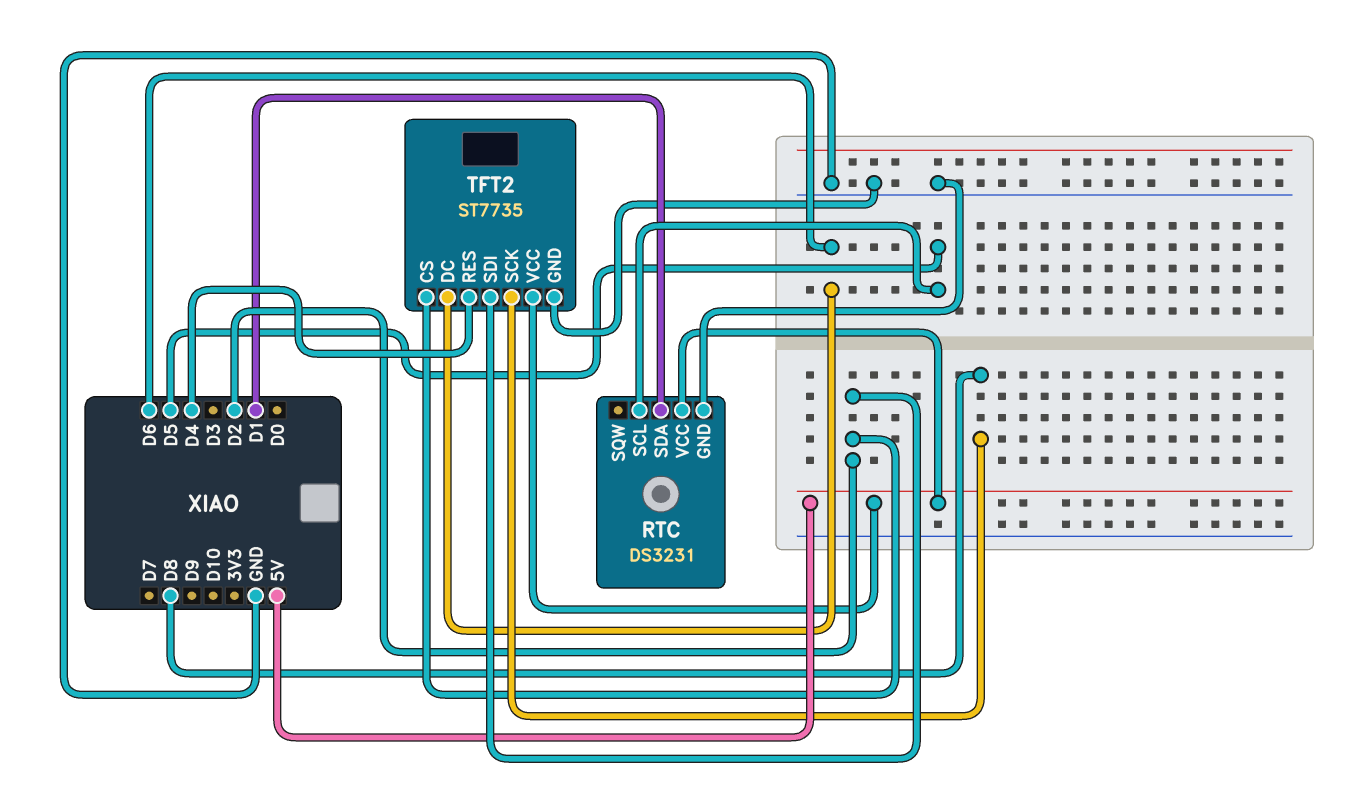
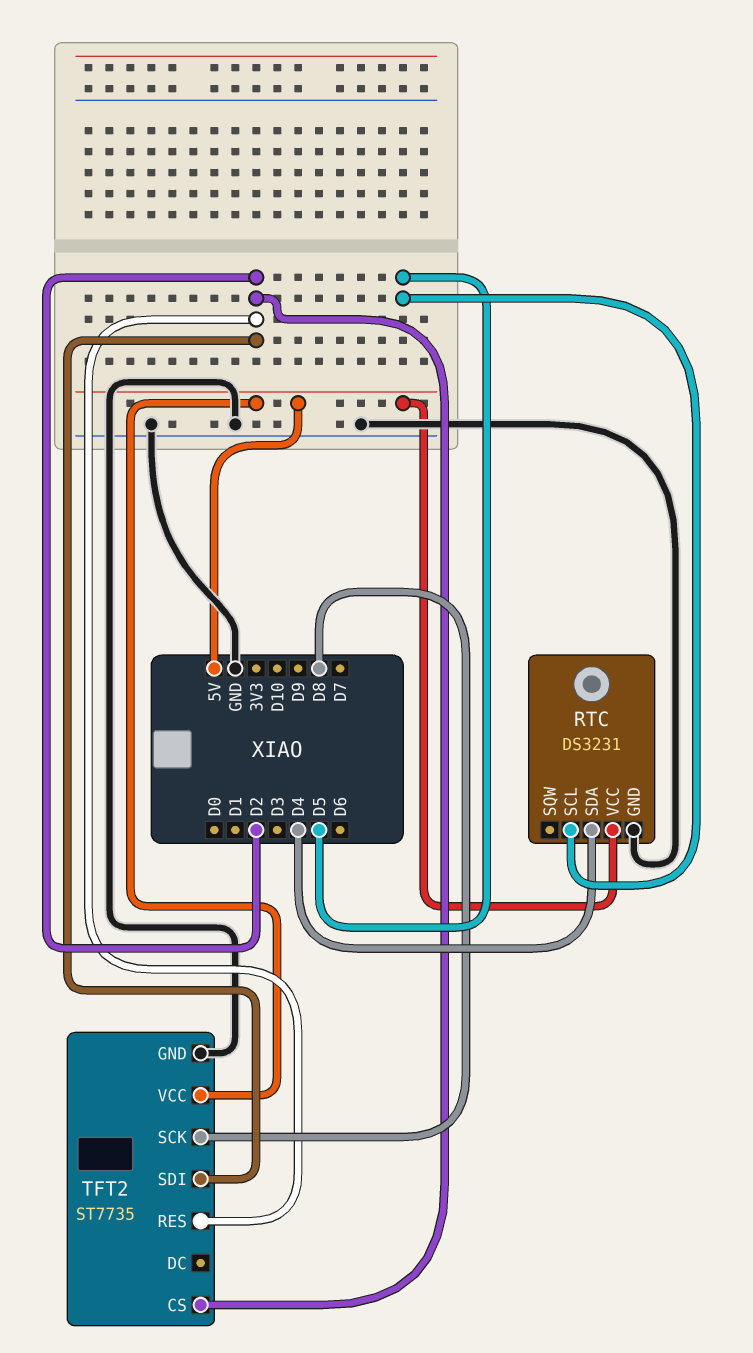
RTC pin SDA: D1 -> D4
TFT2 pin DC: D6 -> none
TFT2 pin RES: D4 -> D2

